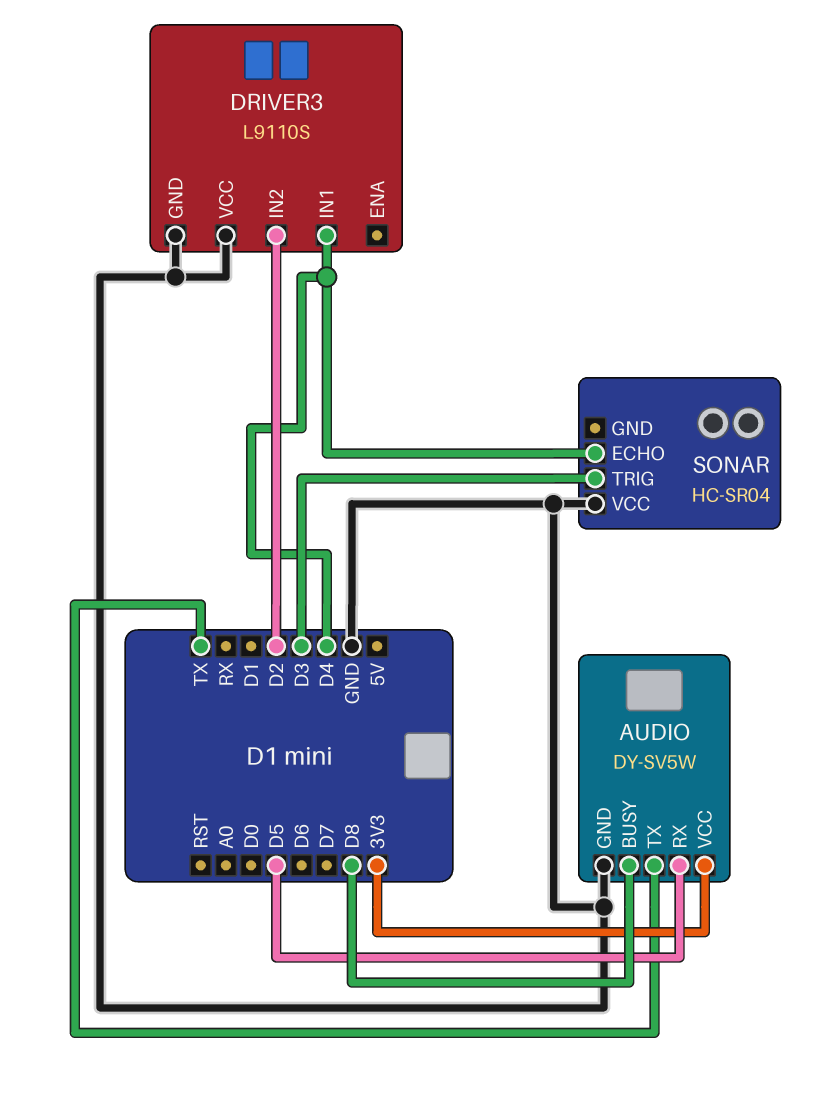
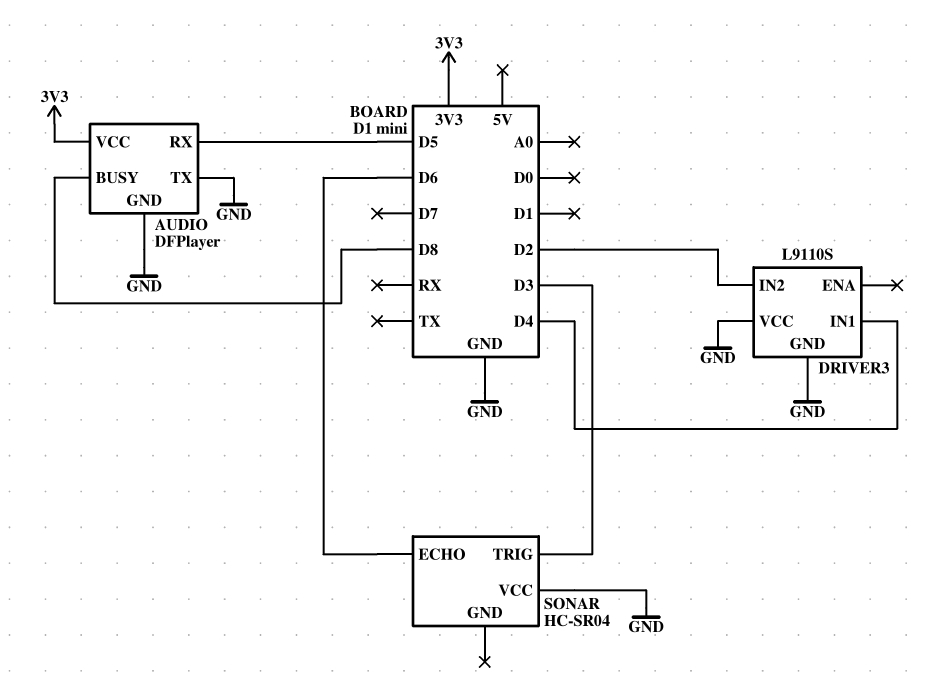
AUDIO: DY-SV5W -> DFPlayer
AUDIO pin TX: TX -> GND
SONAR pin ECHO: D4 -> D6

